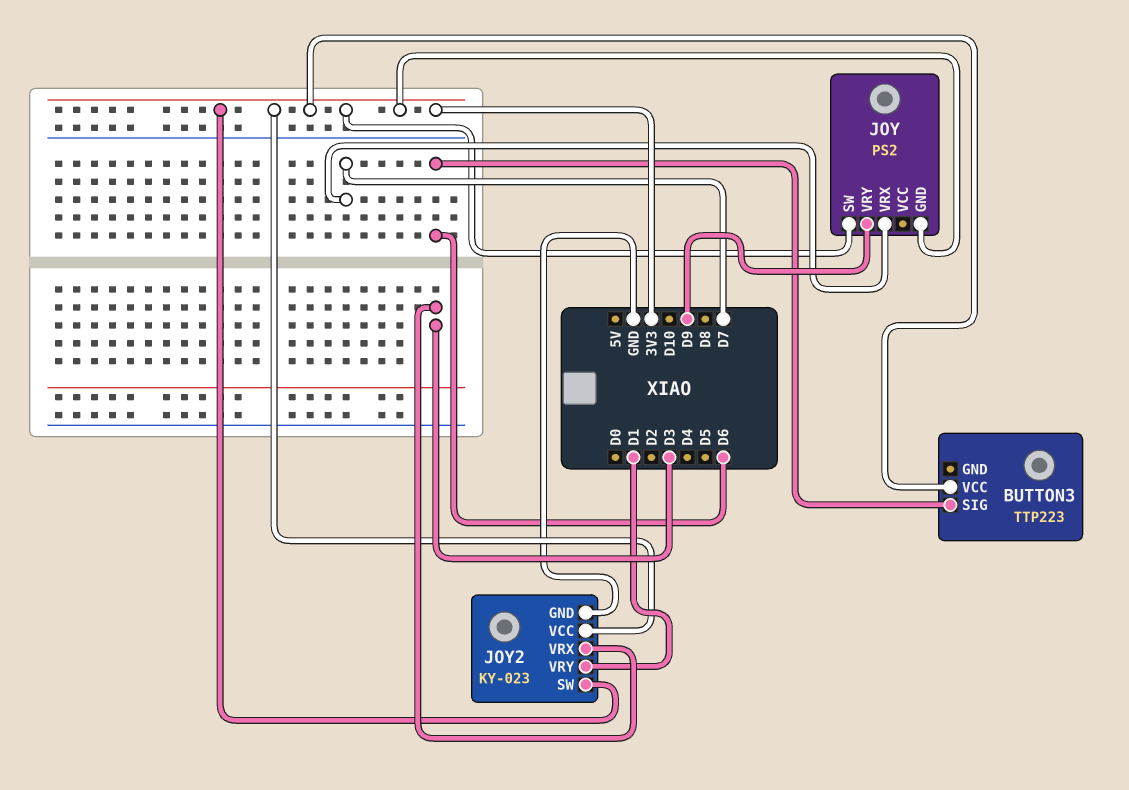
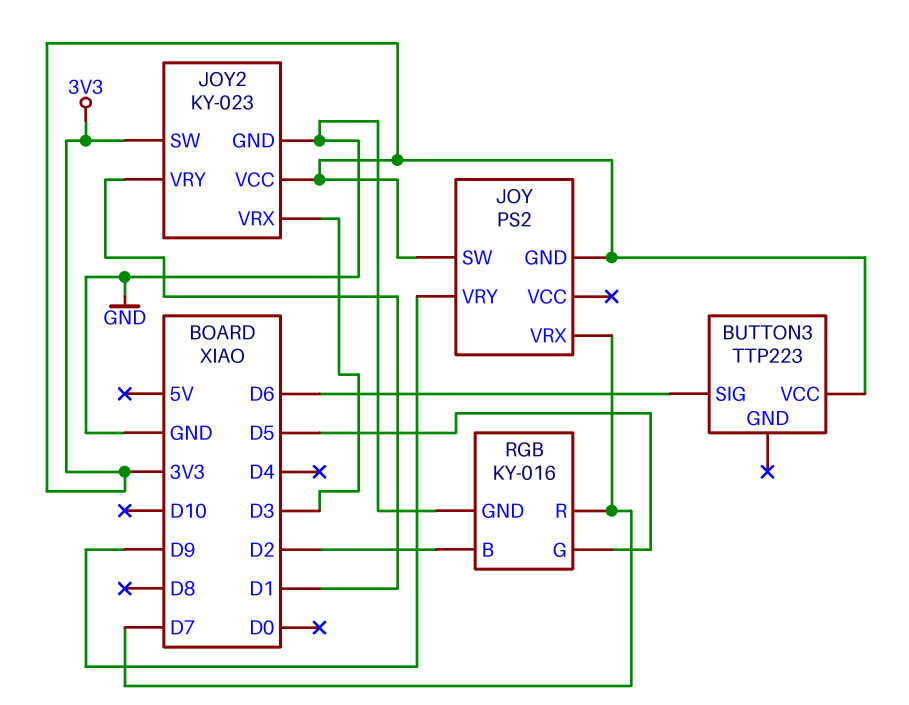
RGB: none -> KY-016
RGB pin B: none -> D2
RGB pin G: none -> D5
RGB pin GND: none -> GND
RGB pin R: none -> D7

